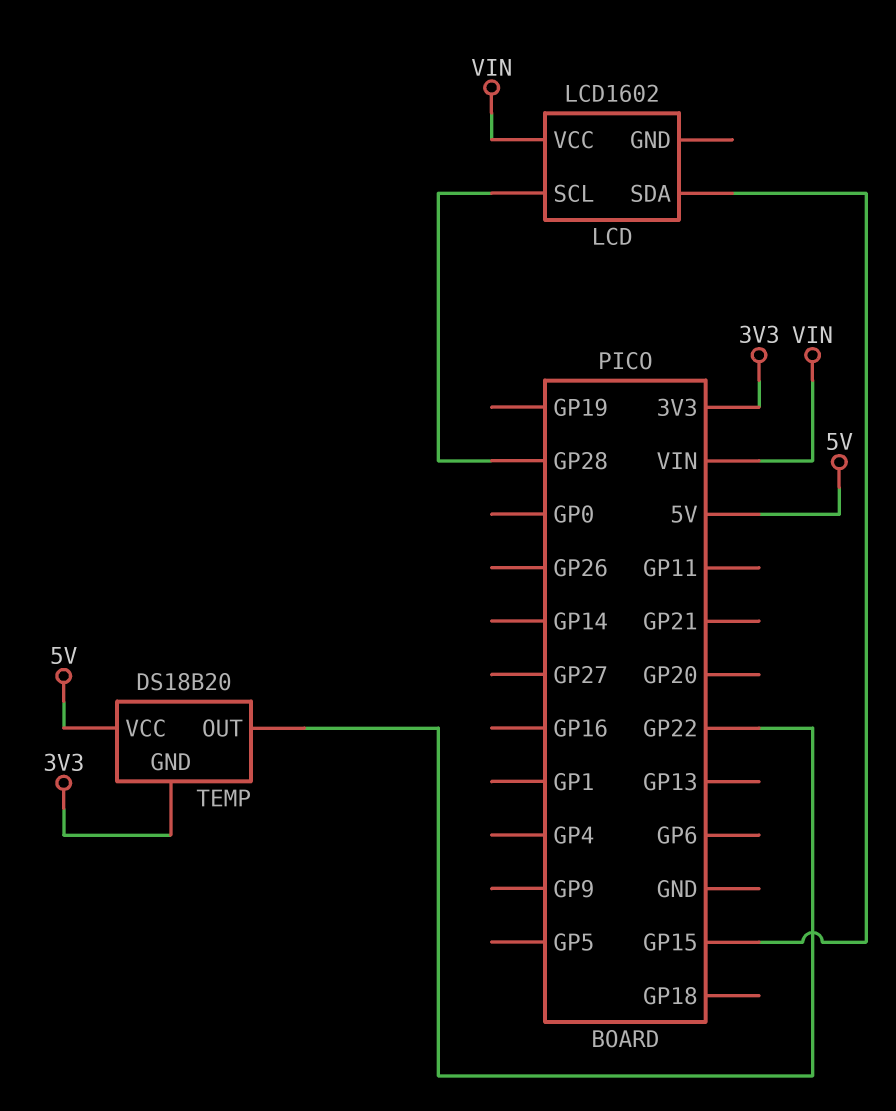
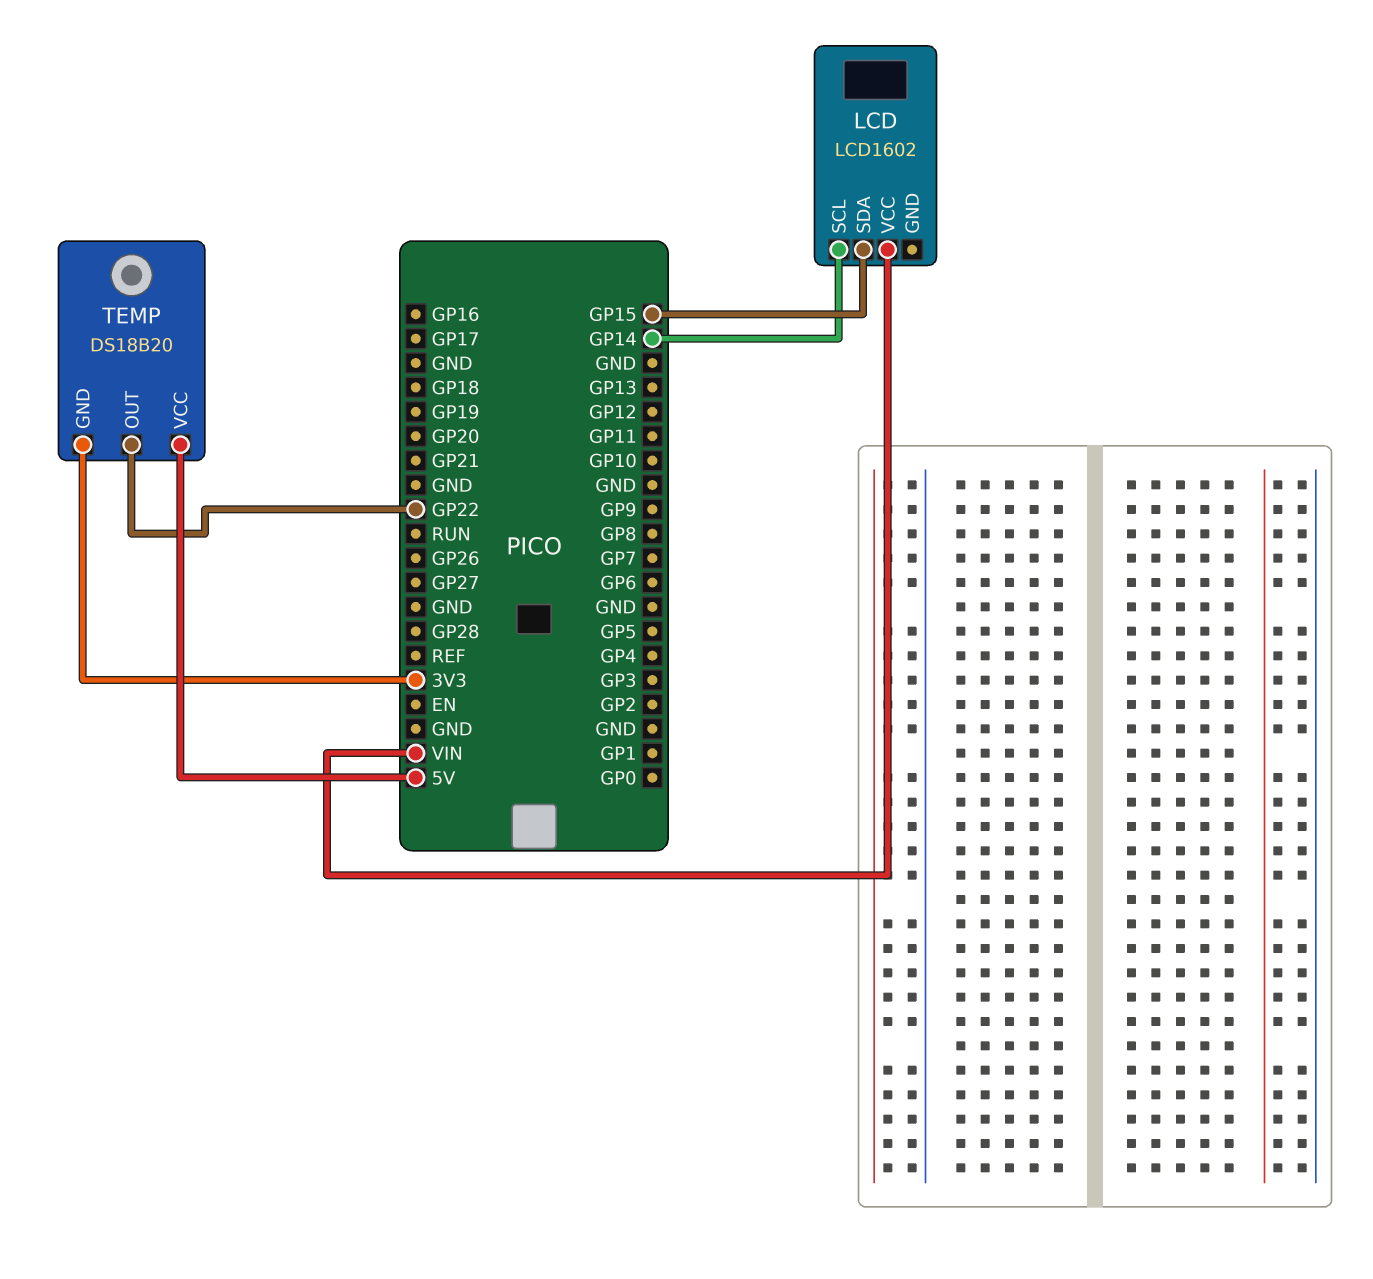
LCD pin SCL: GP28 -> GP14

